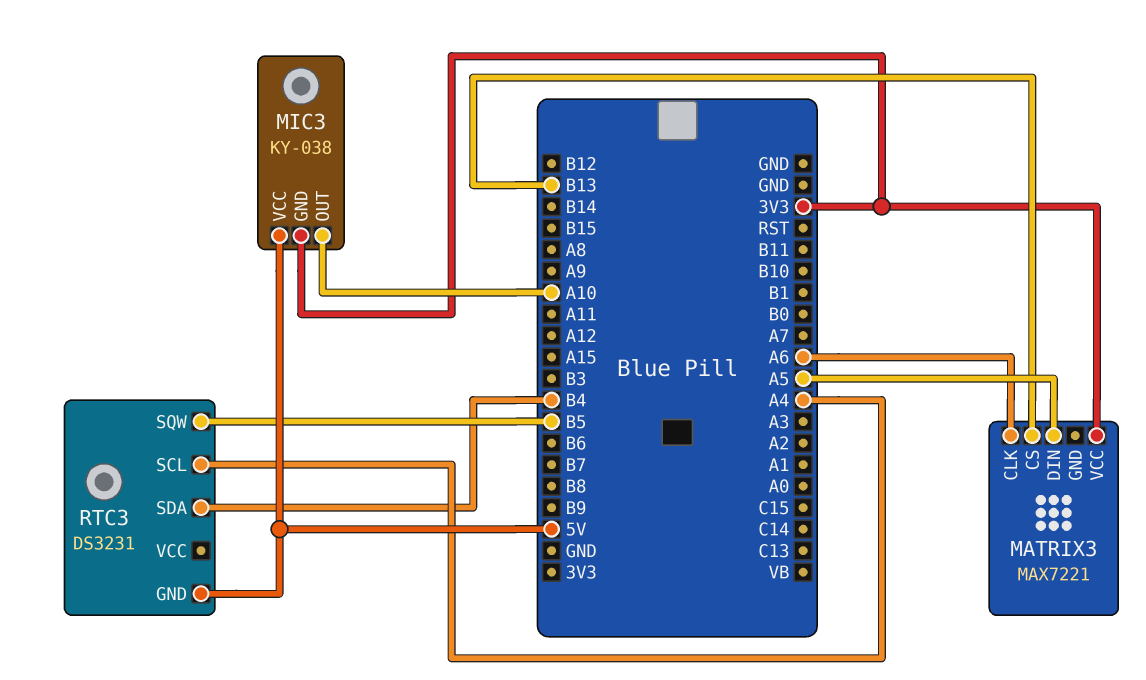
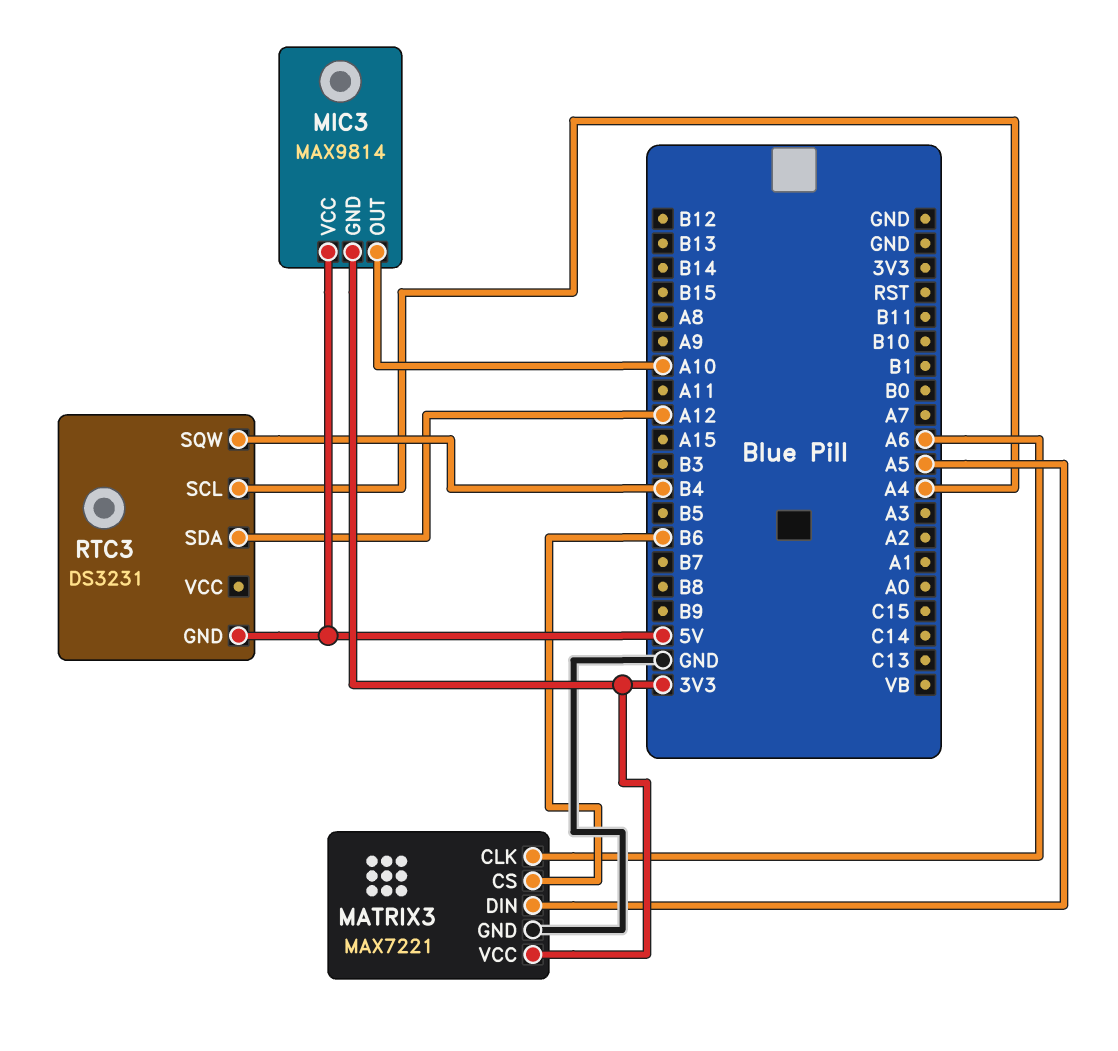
MATRIX3 pin CS: B13 -> B6
MATRIX3 pin GND: none -> GND
MIC3: KY-038 -> MAX9814
RTC3 pin SDA: B4 -> A12
RTC3 pin SQW: B5 -> B4

